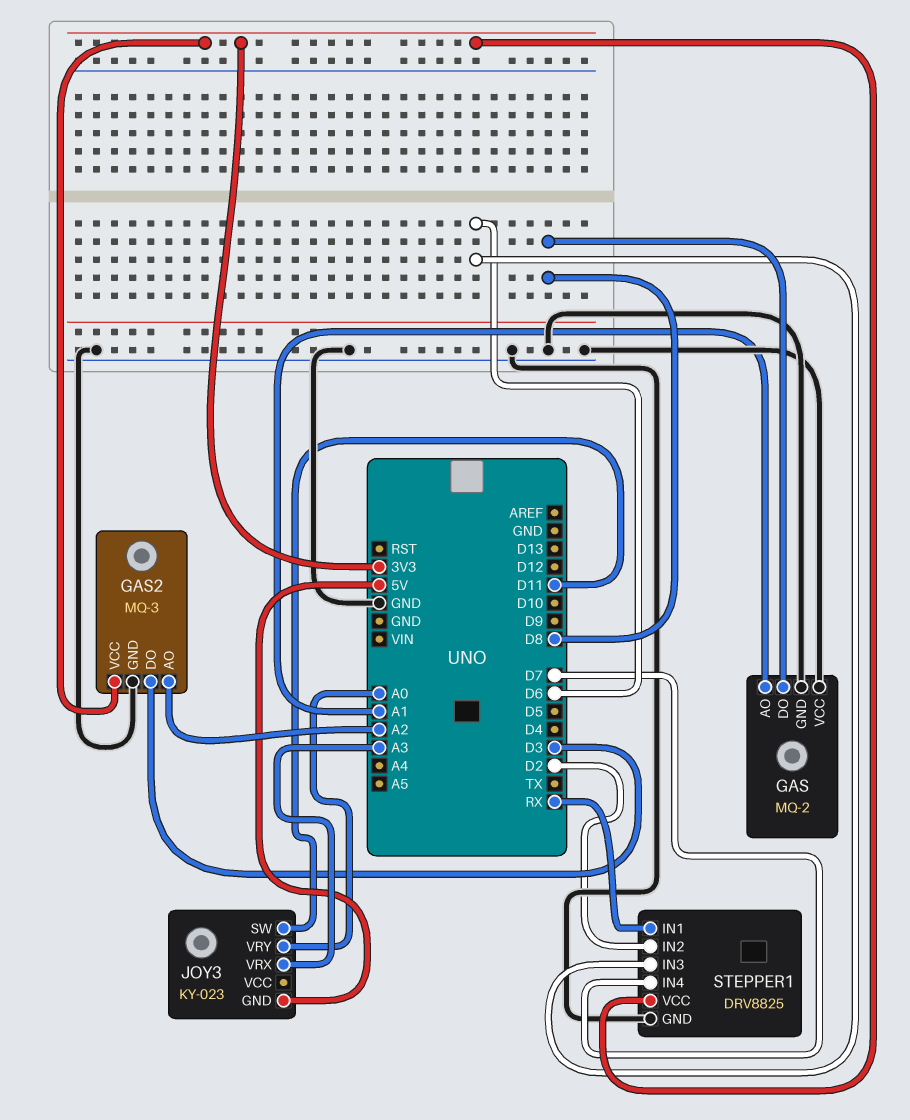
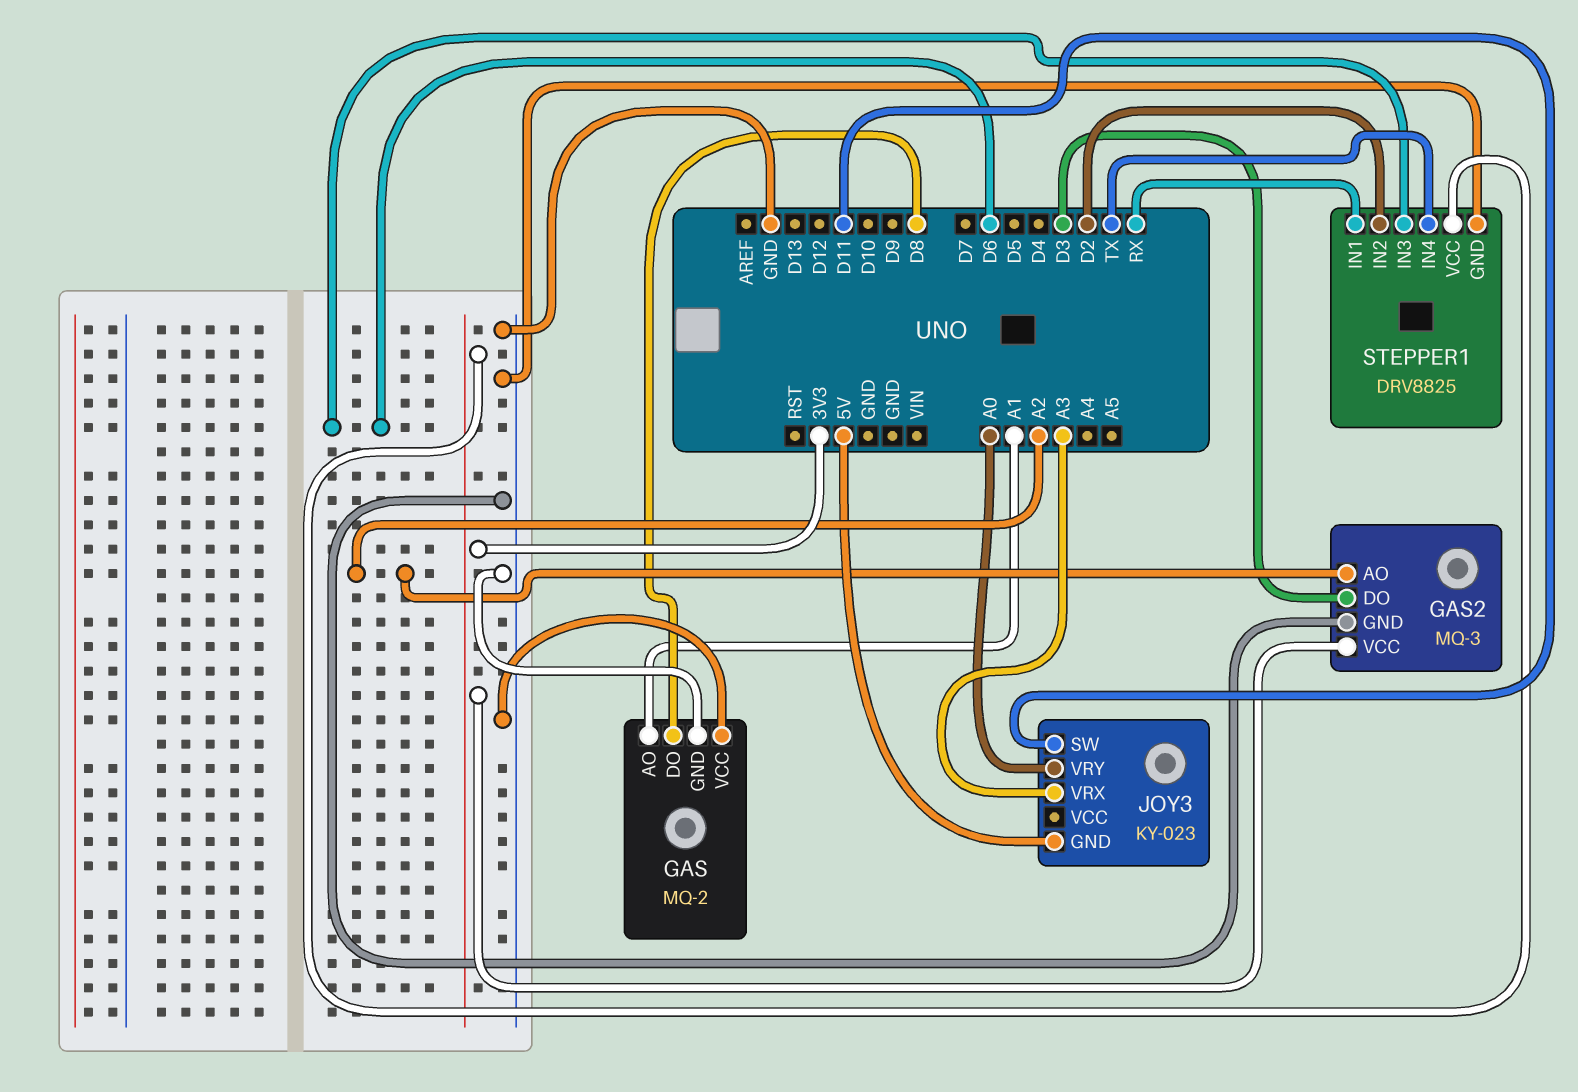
STEPPER1 pin IN4: D7 -> TX

